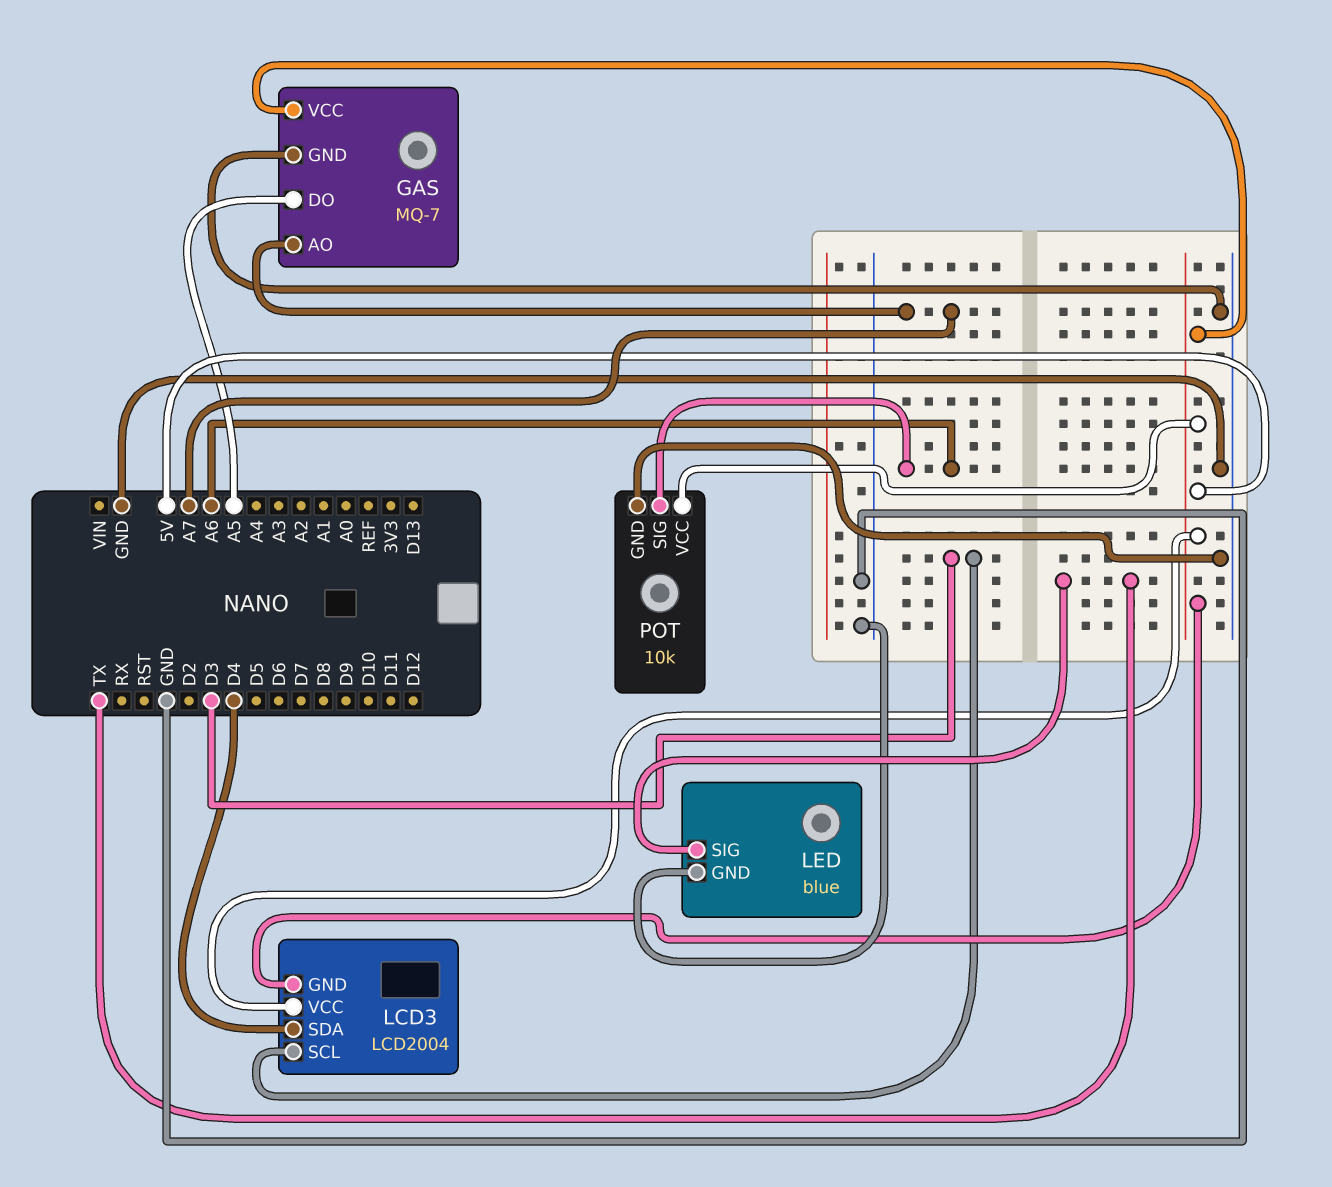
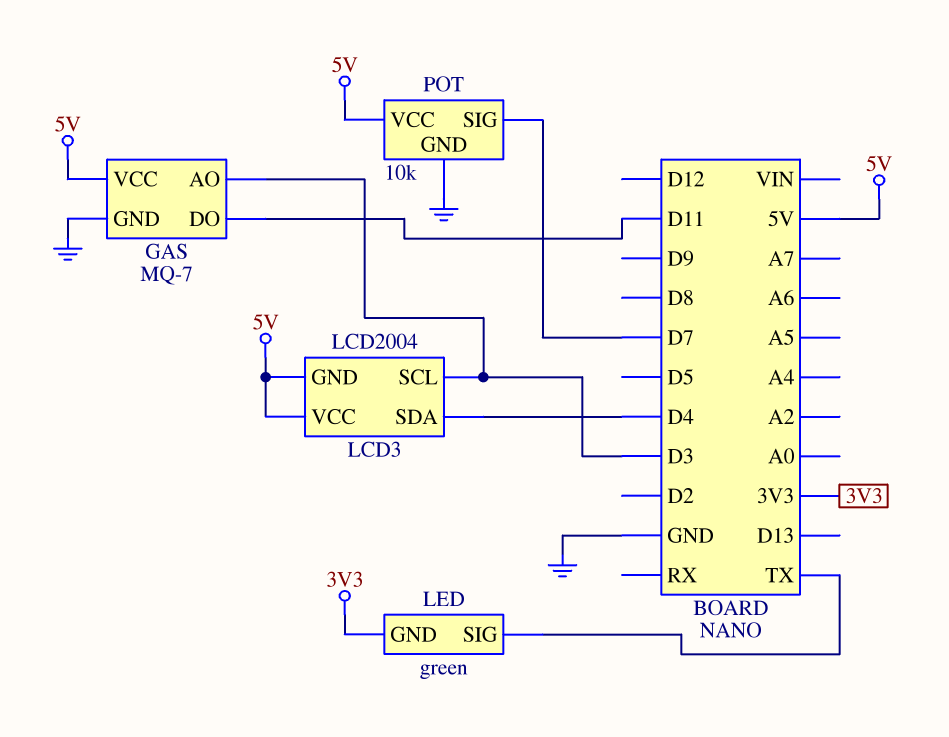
GAS pin AO: A7 -> D3
GAS pin DO: A5 -> D11
LED: blue -> green
LED pin GND: GND -> 3V3
POT pin SIG: A6 -> D7

